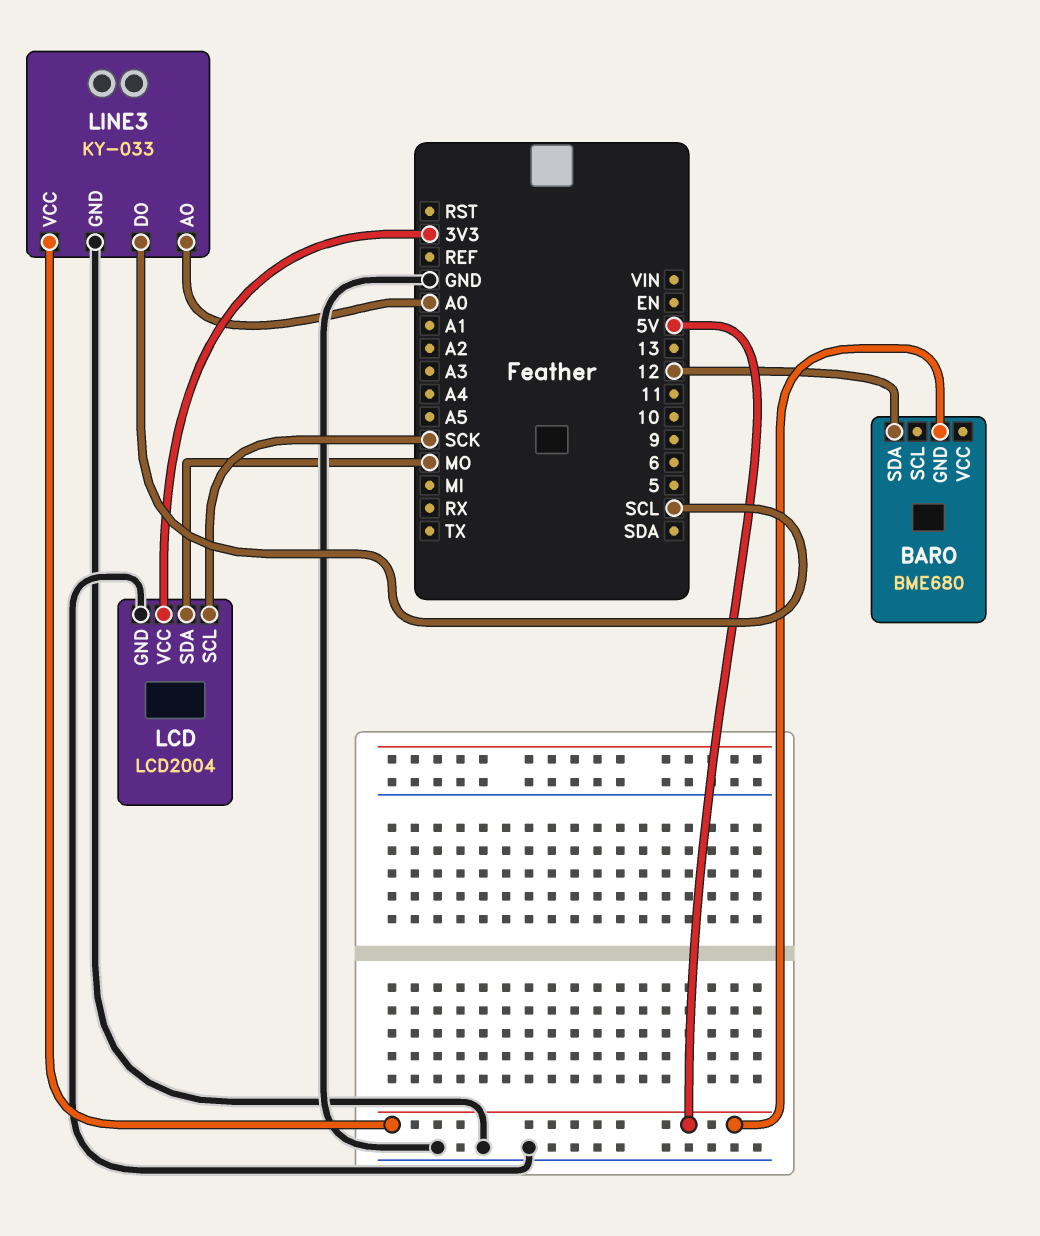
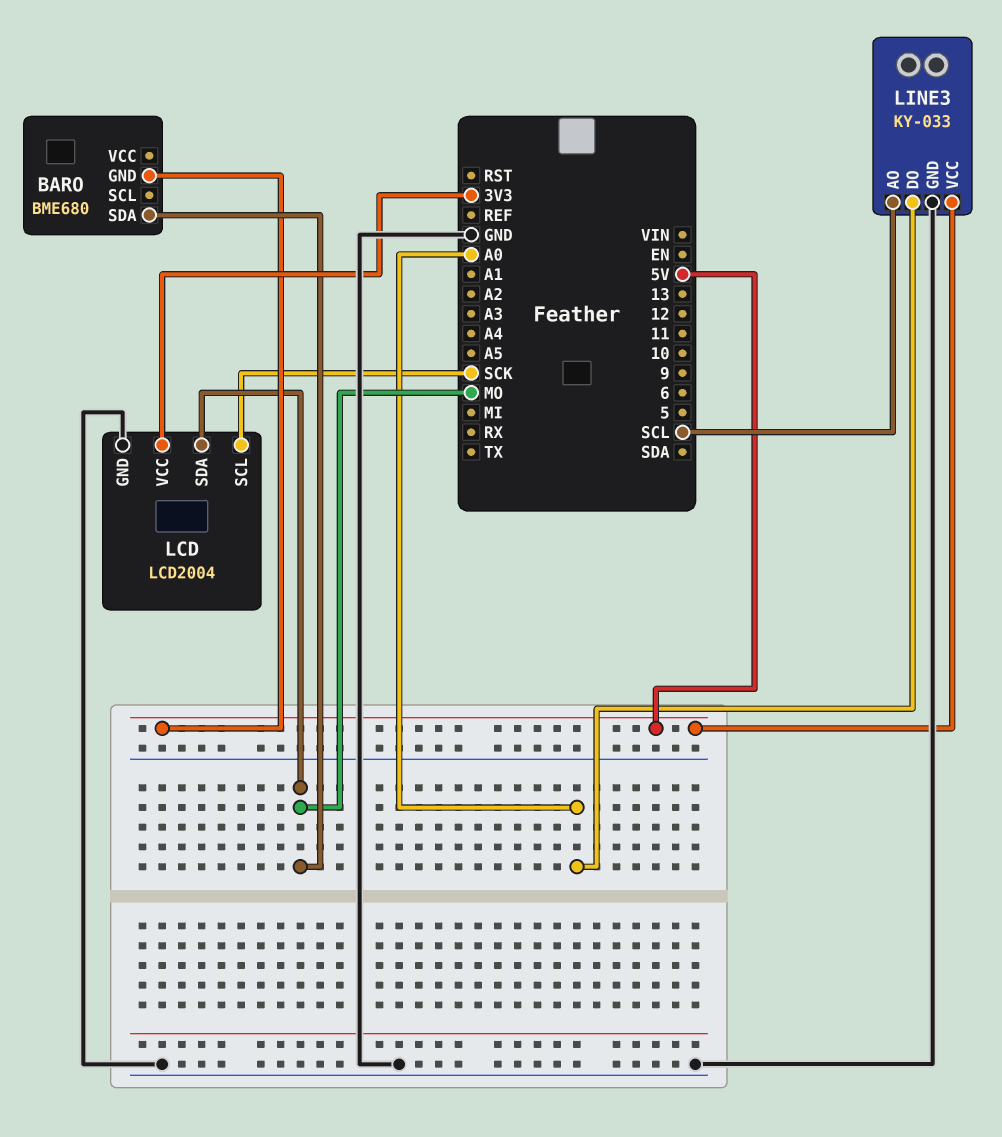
BARO pin SDA: 12 -> MO
LINE3 pin AO: A0 -> SCL
LINE3 pin DO: SCL -> A0

